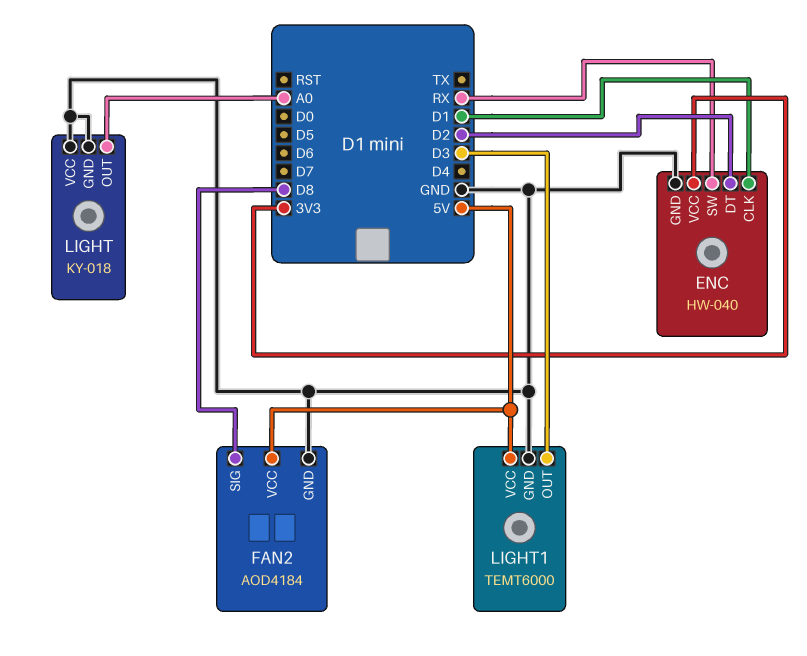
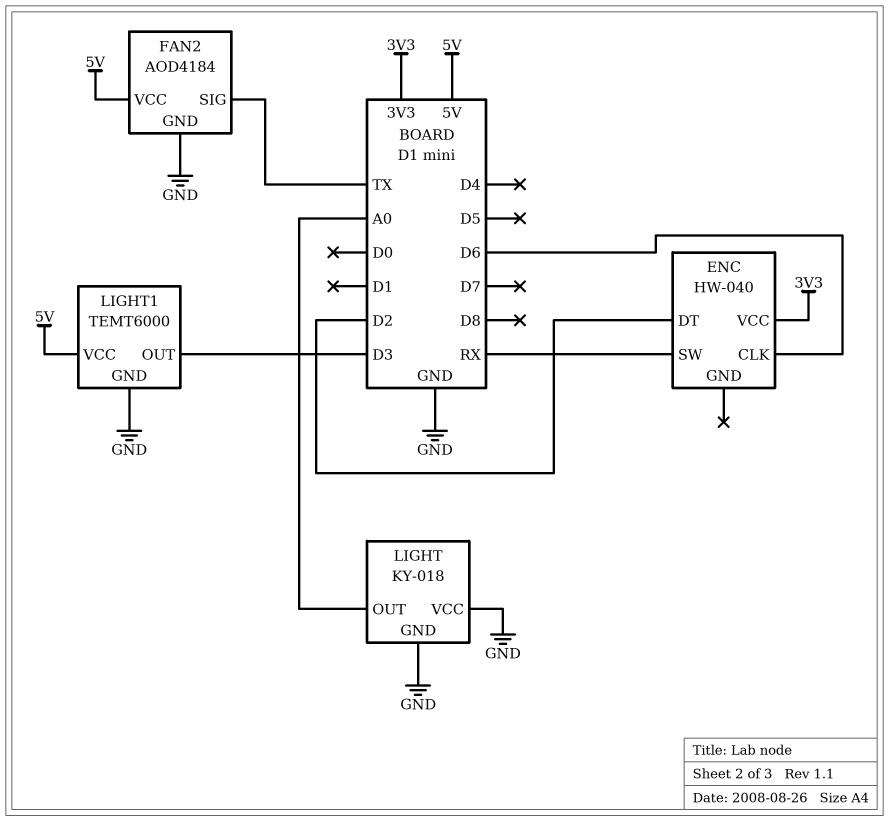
ENC pin CLK: D1 -> D6
ENC pin GND: GND -> none
FAN2 pin SIG: D8 -> TX

